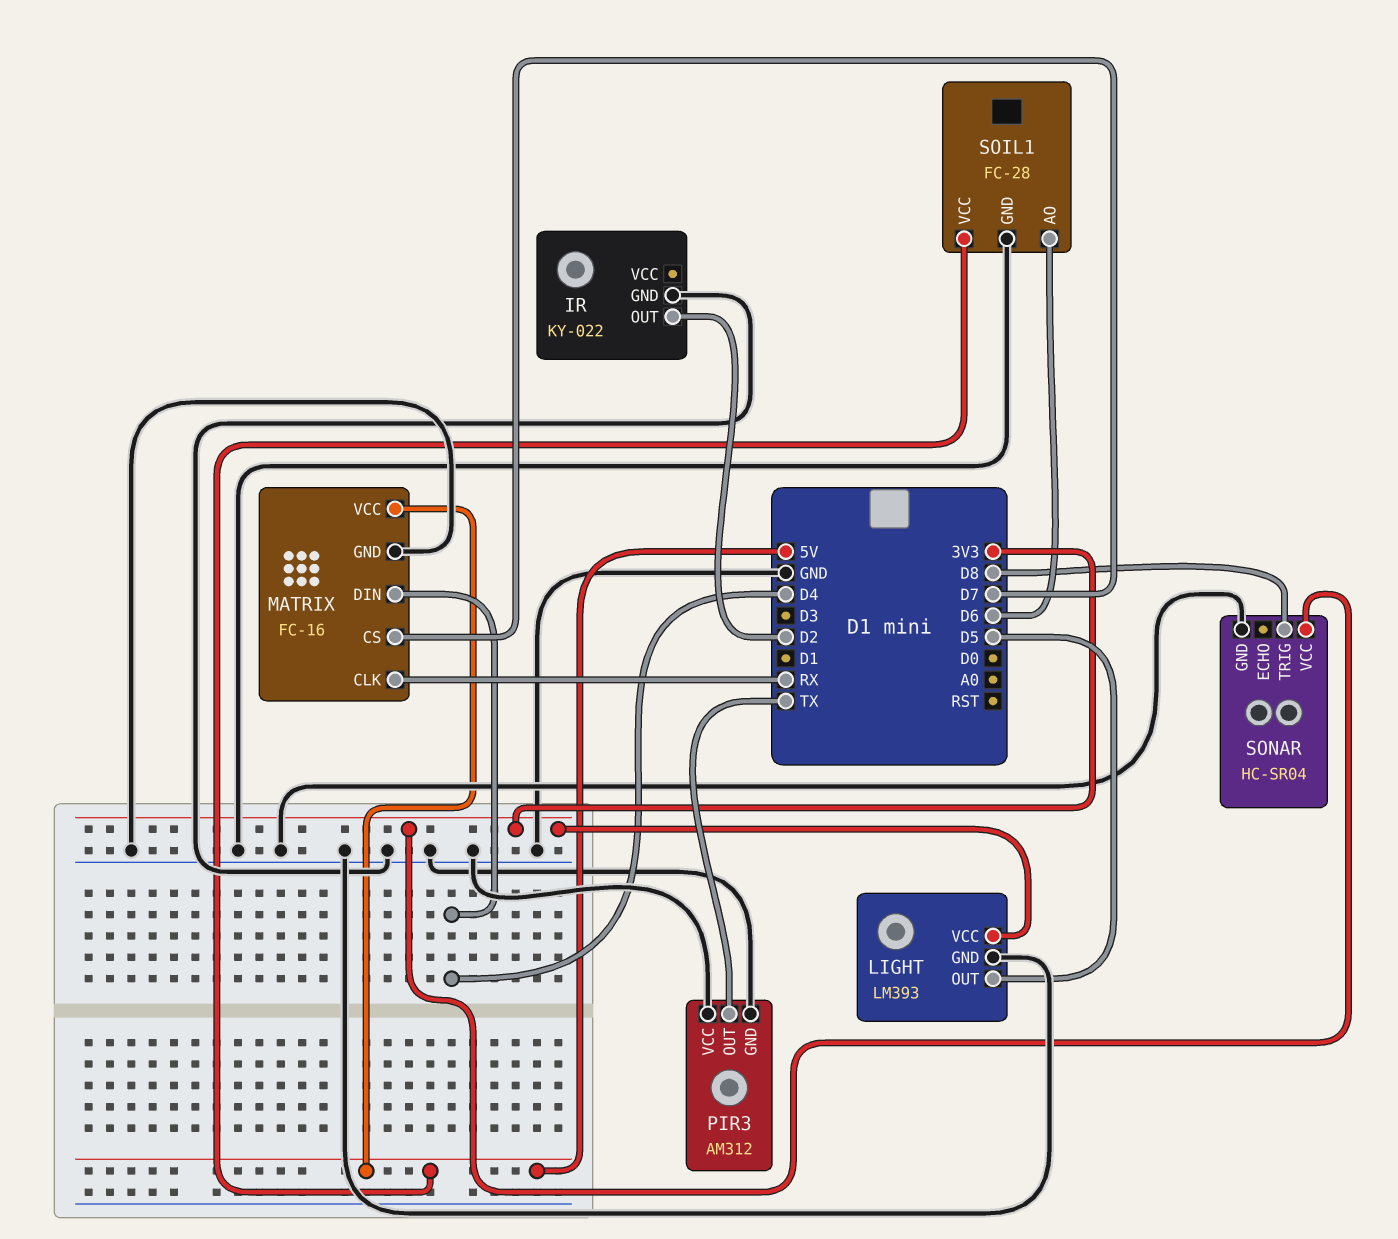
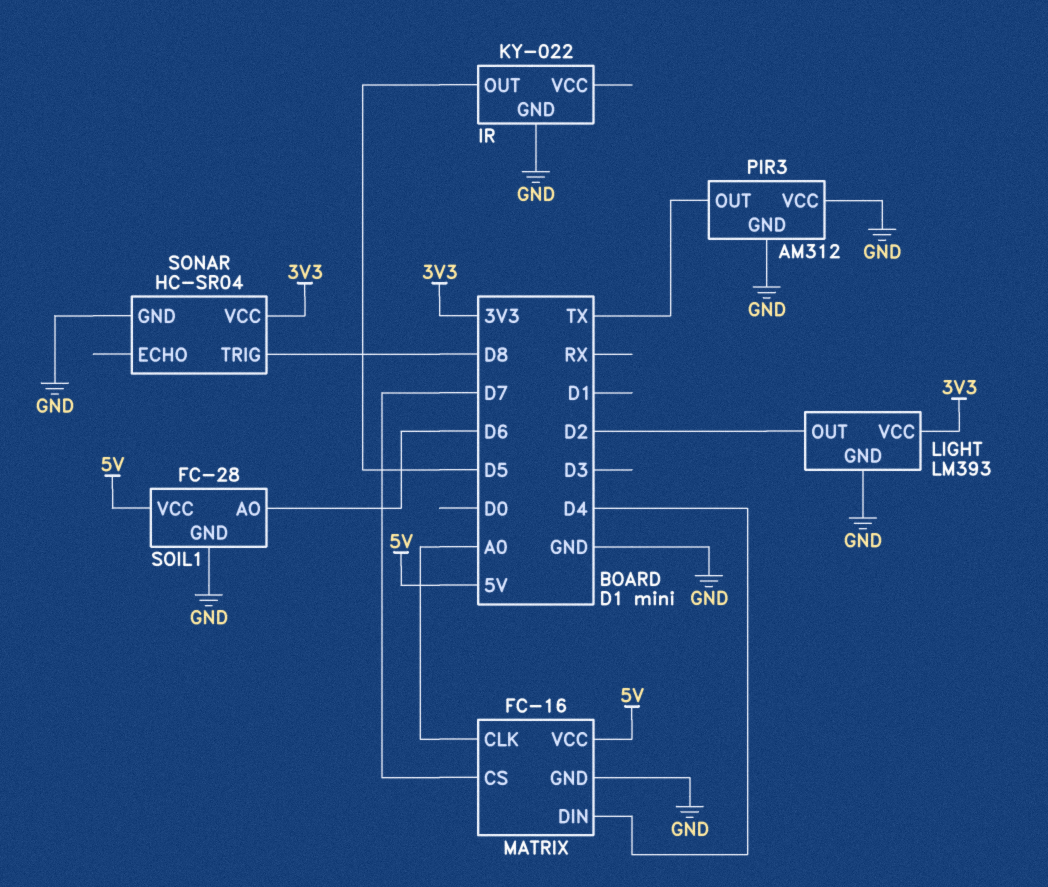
IR pin OUT: D2 -> D5
LIGHT pin OUT: D5 -> D2
MATRIX pin CLK: RX -> A0

